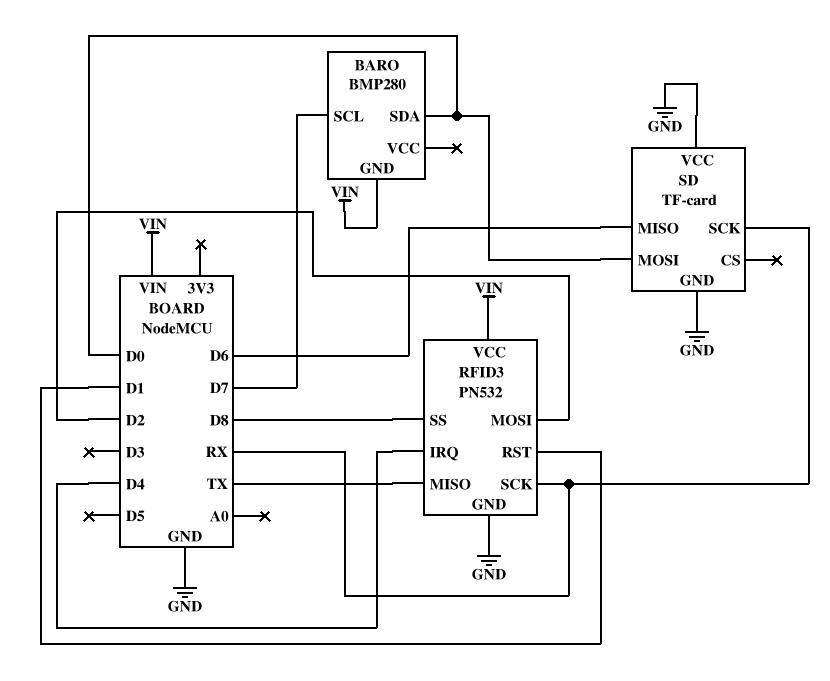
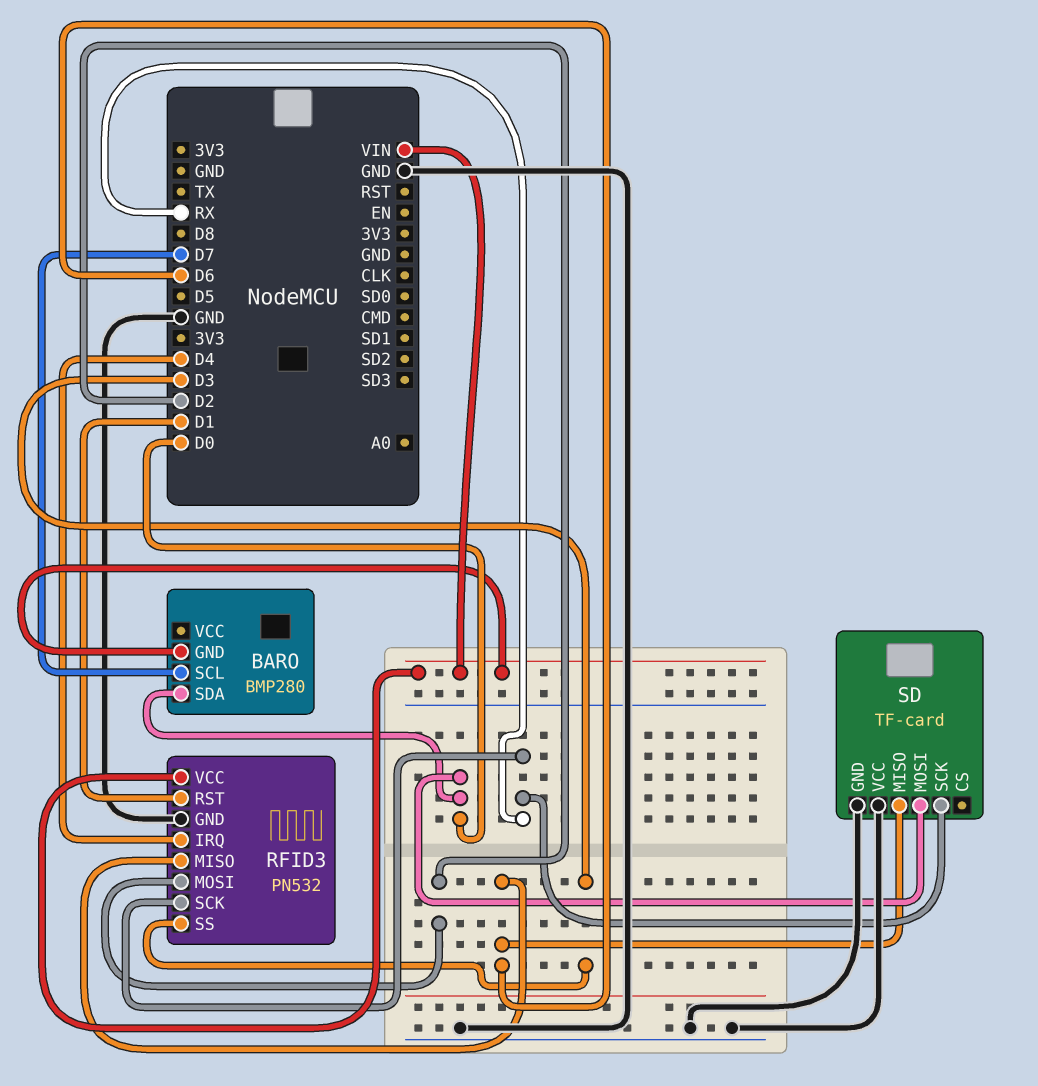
RFID3 pin MISO: TX -> D6
RFID3 pin SS: D8 -> D3

